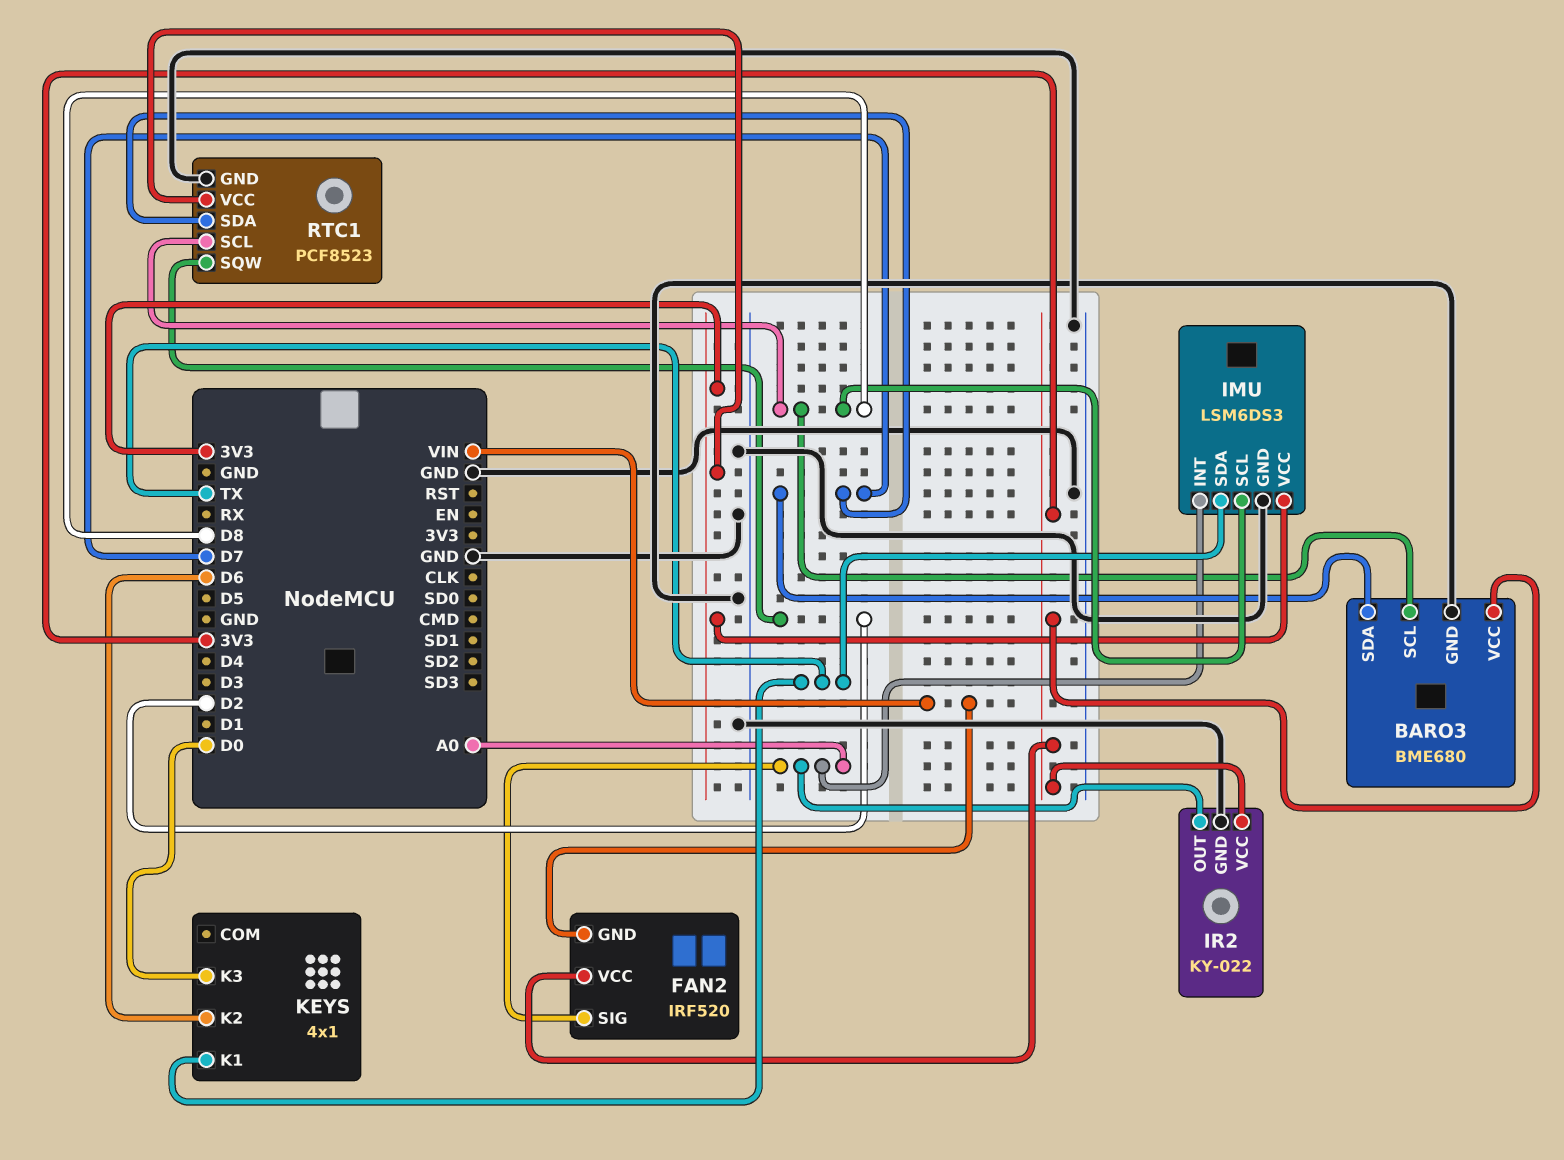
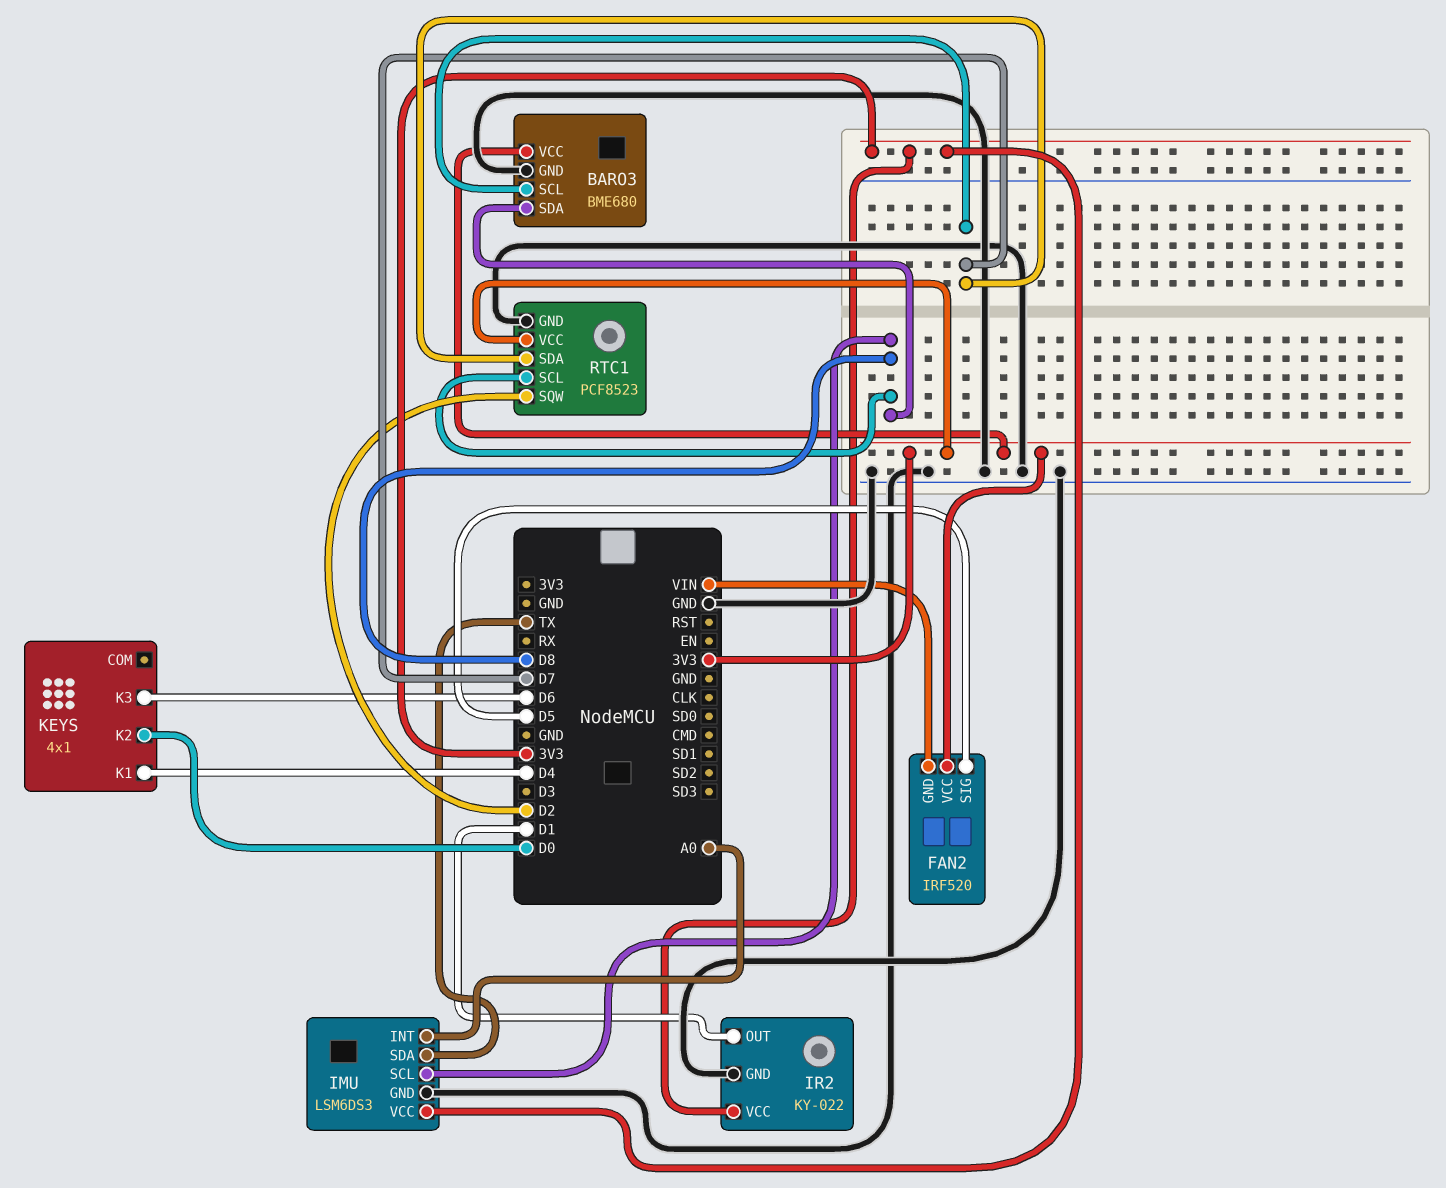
BARO3 pin SCL: D8 -> D7
BARO3 pin SDA: D7 -> D8
FAN2 pin SIG: A0 -> D5
IR2 pin OUT: A0 -> D1
KEYS pin K1: TX -> D4
KEYS pin K2: D6 -> D0
KEYS pin K3: D0 -> D6

